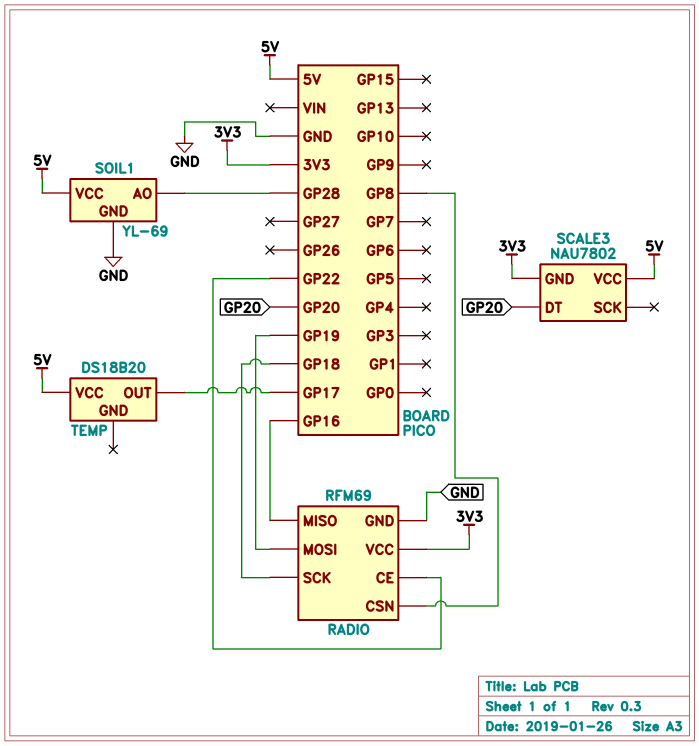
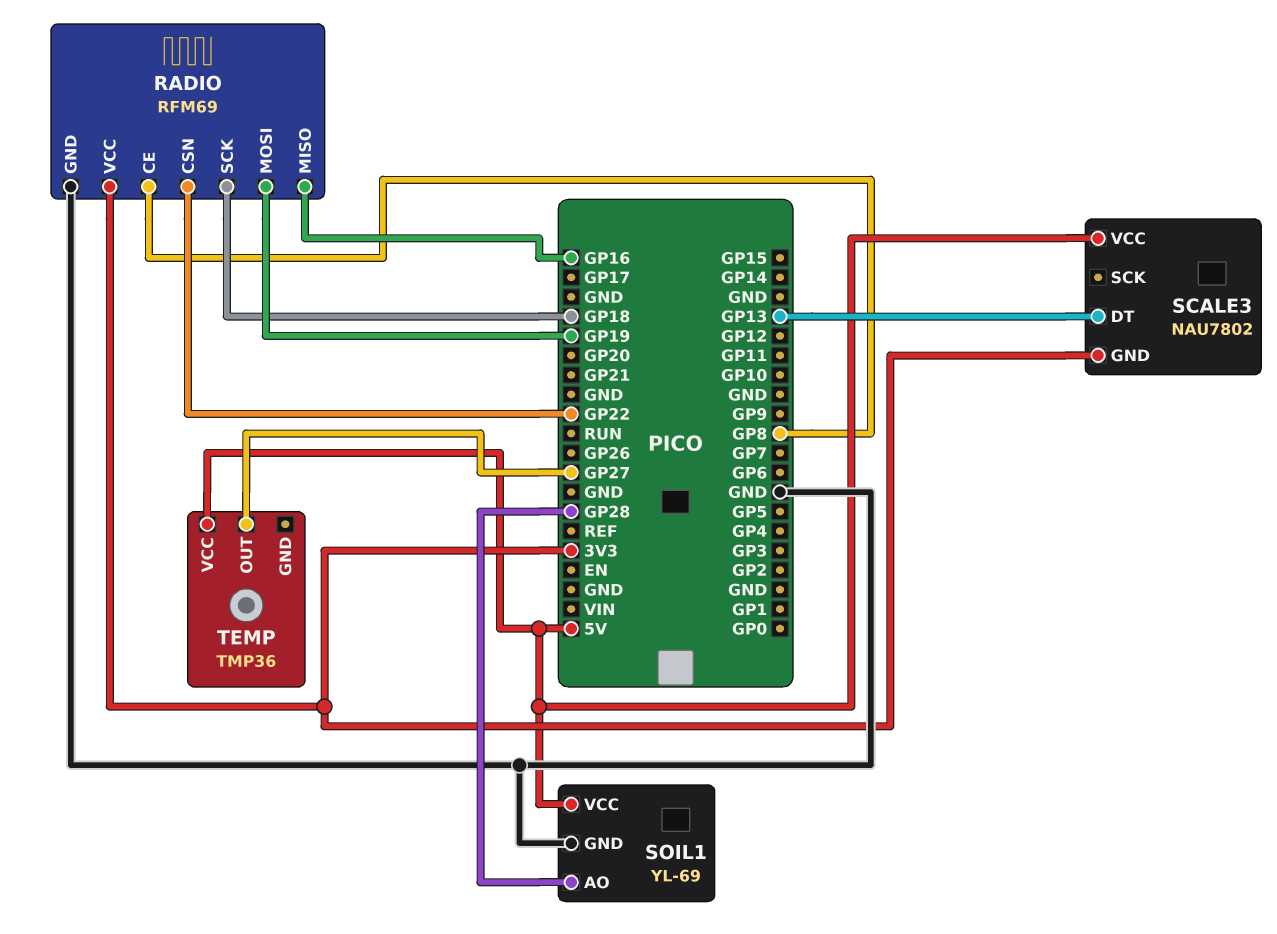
RADIO pin CE: GP22 -> GP8
RADIO pin CSN: GP8 -> GP22
SCALE3 pin DT: GP20 -> GP13
TEMP: DS18B20 -> TMP36
TEMP pin OUT: GP17 -> GP27

